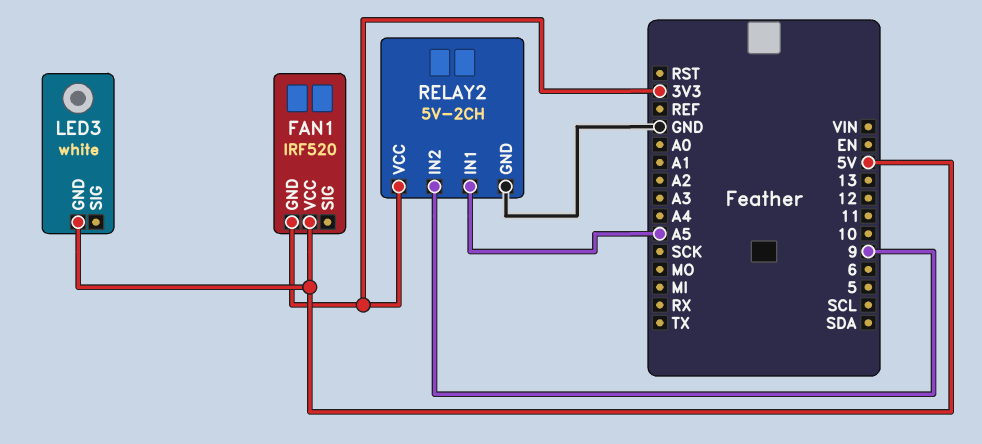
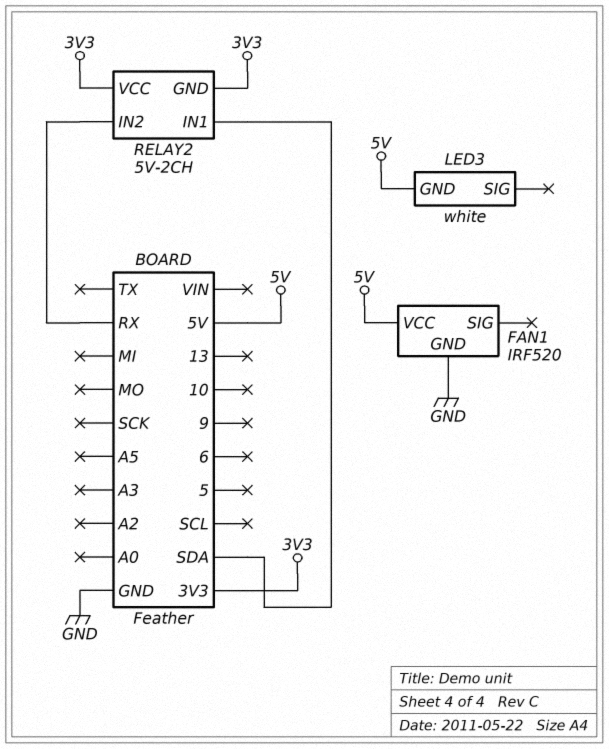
FAN1 pin GND: 3V3 -> GND
RELAY2 pin GND: GND -> 3V3
RELAY2 pin IN1: A5 -> SDA
RELAY2 pin IN2: 9 -> RX

